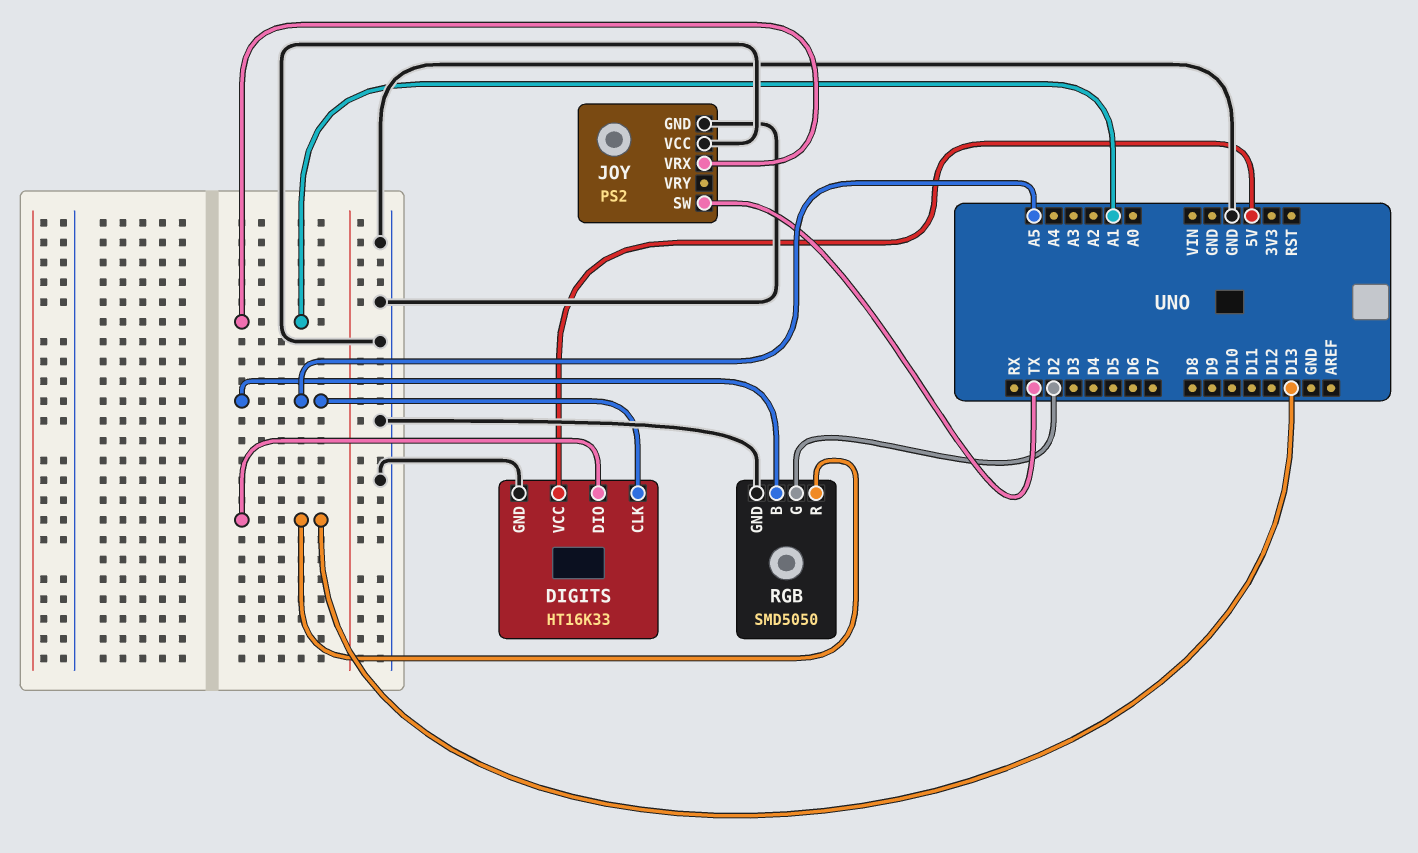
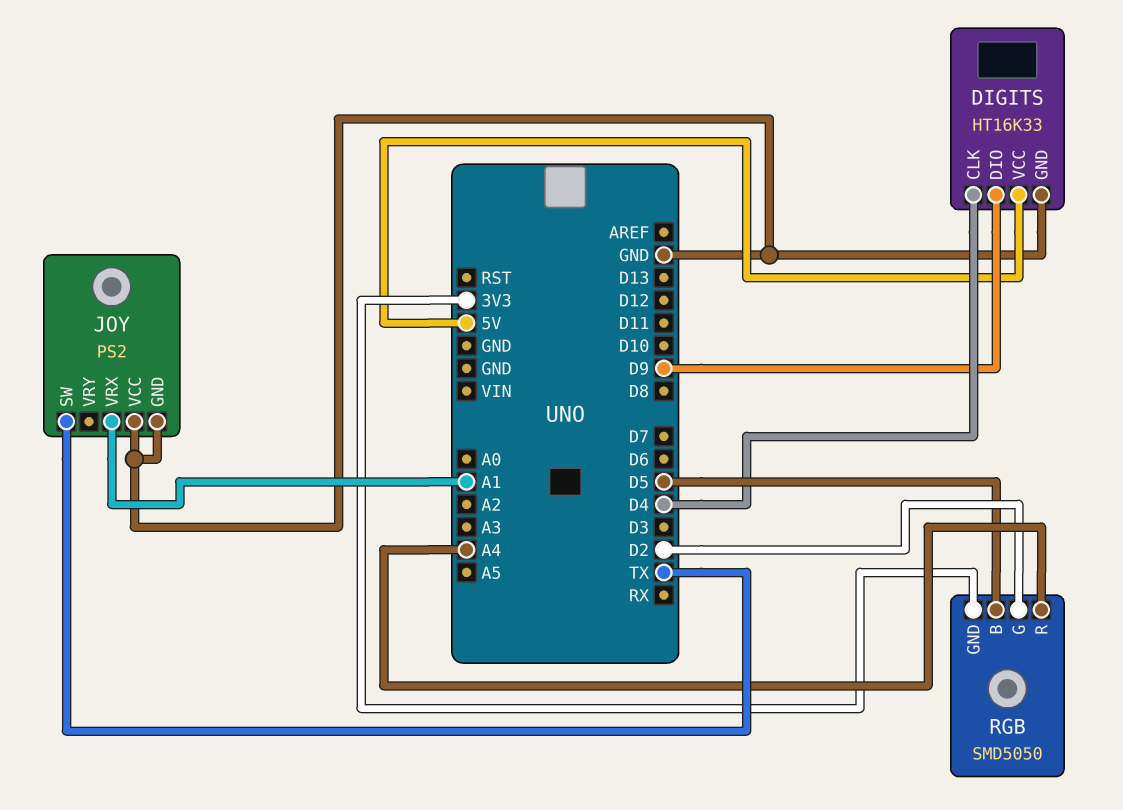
DIGITS pin CLK: A5 -> D4
DIGITS pin DIO: D13 -> D9
RGB pin B: A5 -> D5
RGB pin GND: GND -> 3V3
RGB pin R: D13 -> A4

